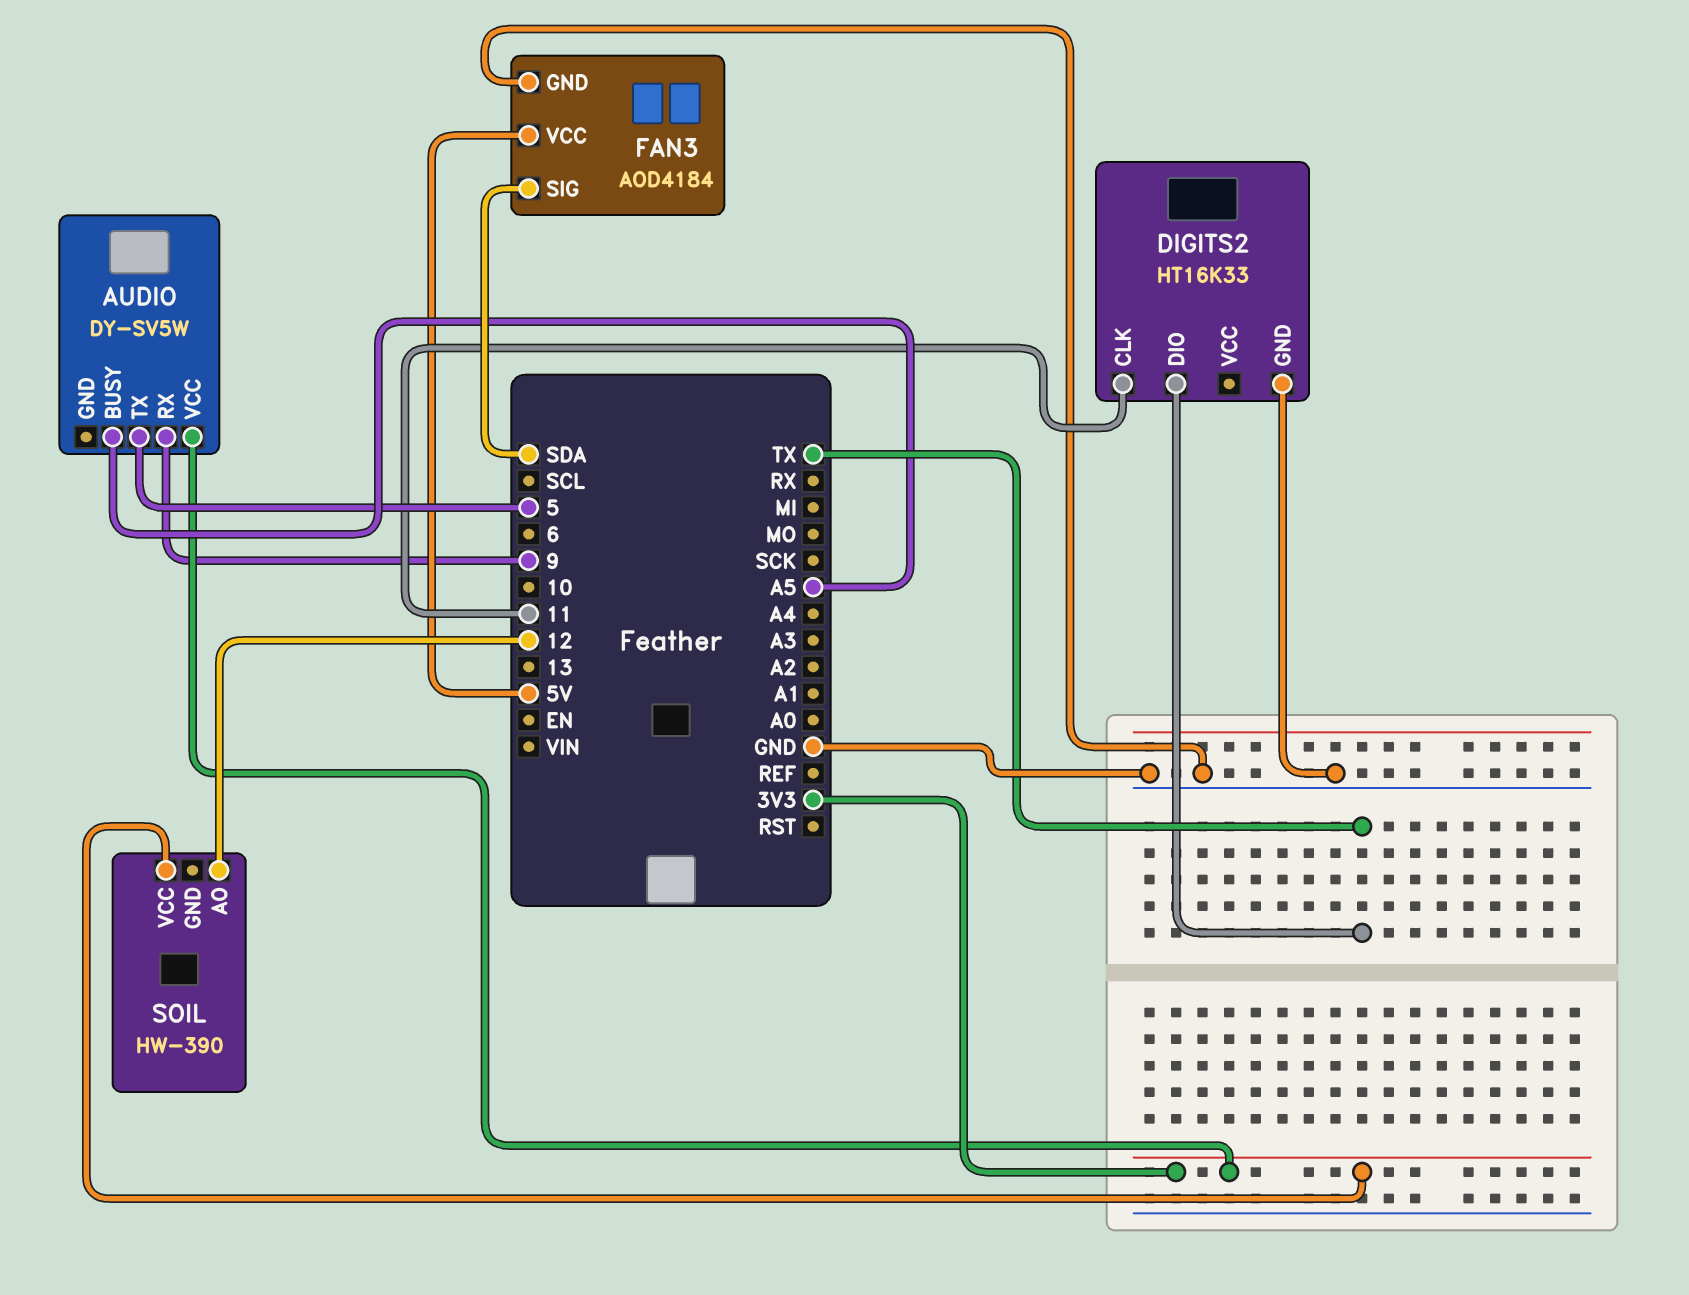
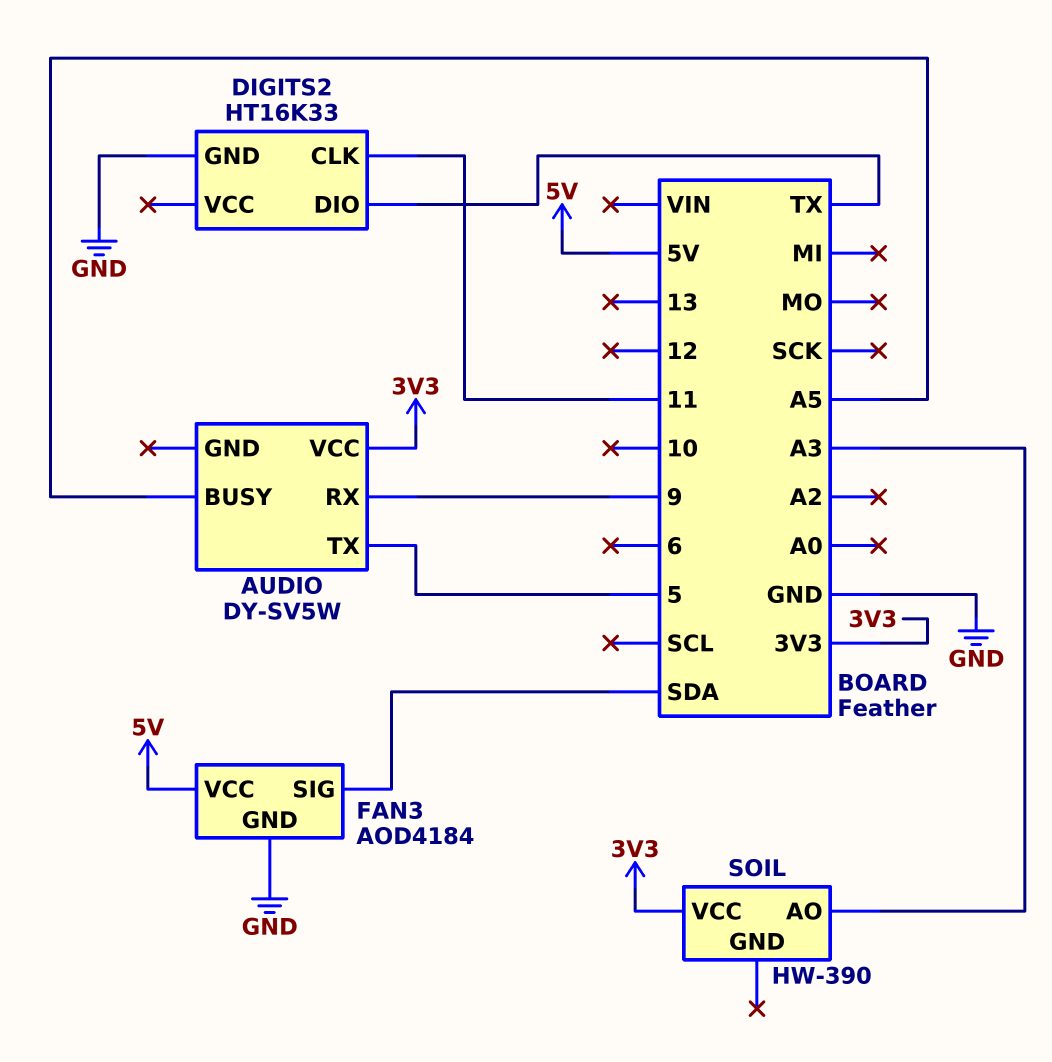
SOIL pin AO: 12 -> A3

